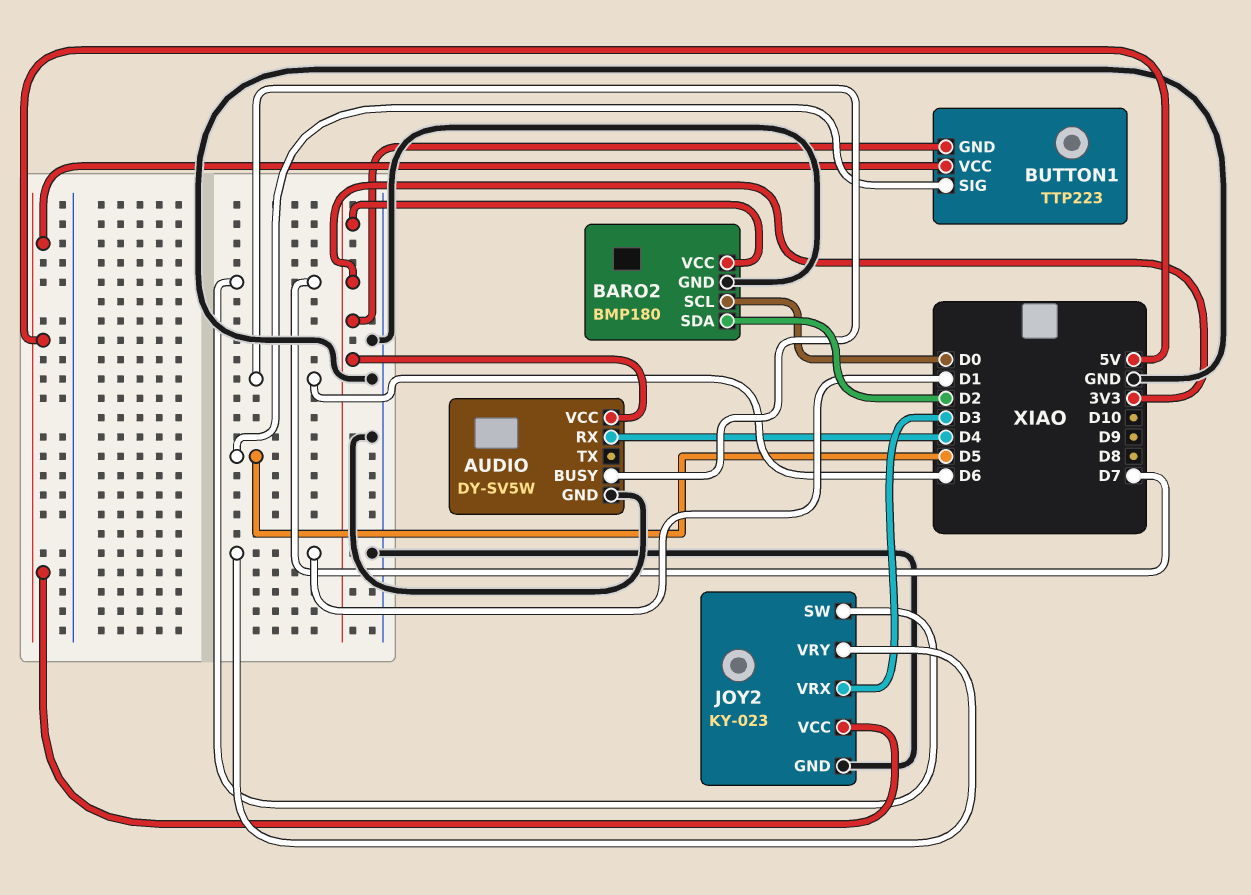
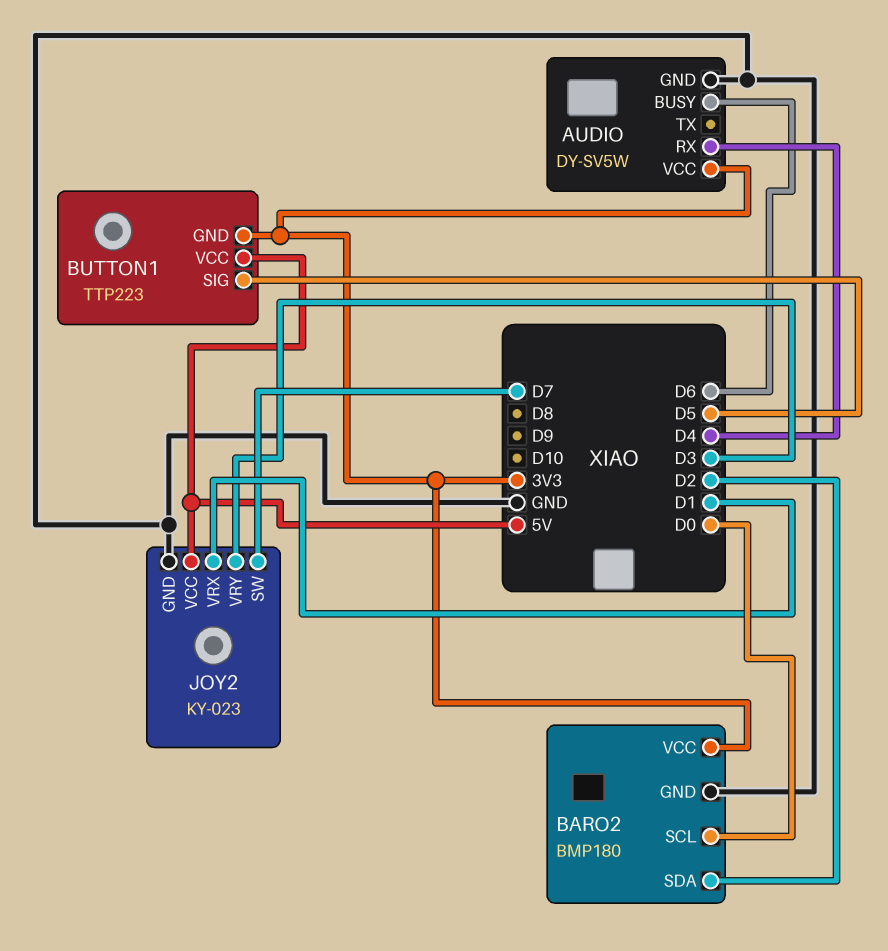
JOY2 pin VRX: D3 -> D1
JOY2 pin VRY: D1 -> D3

